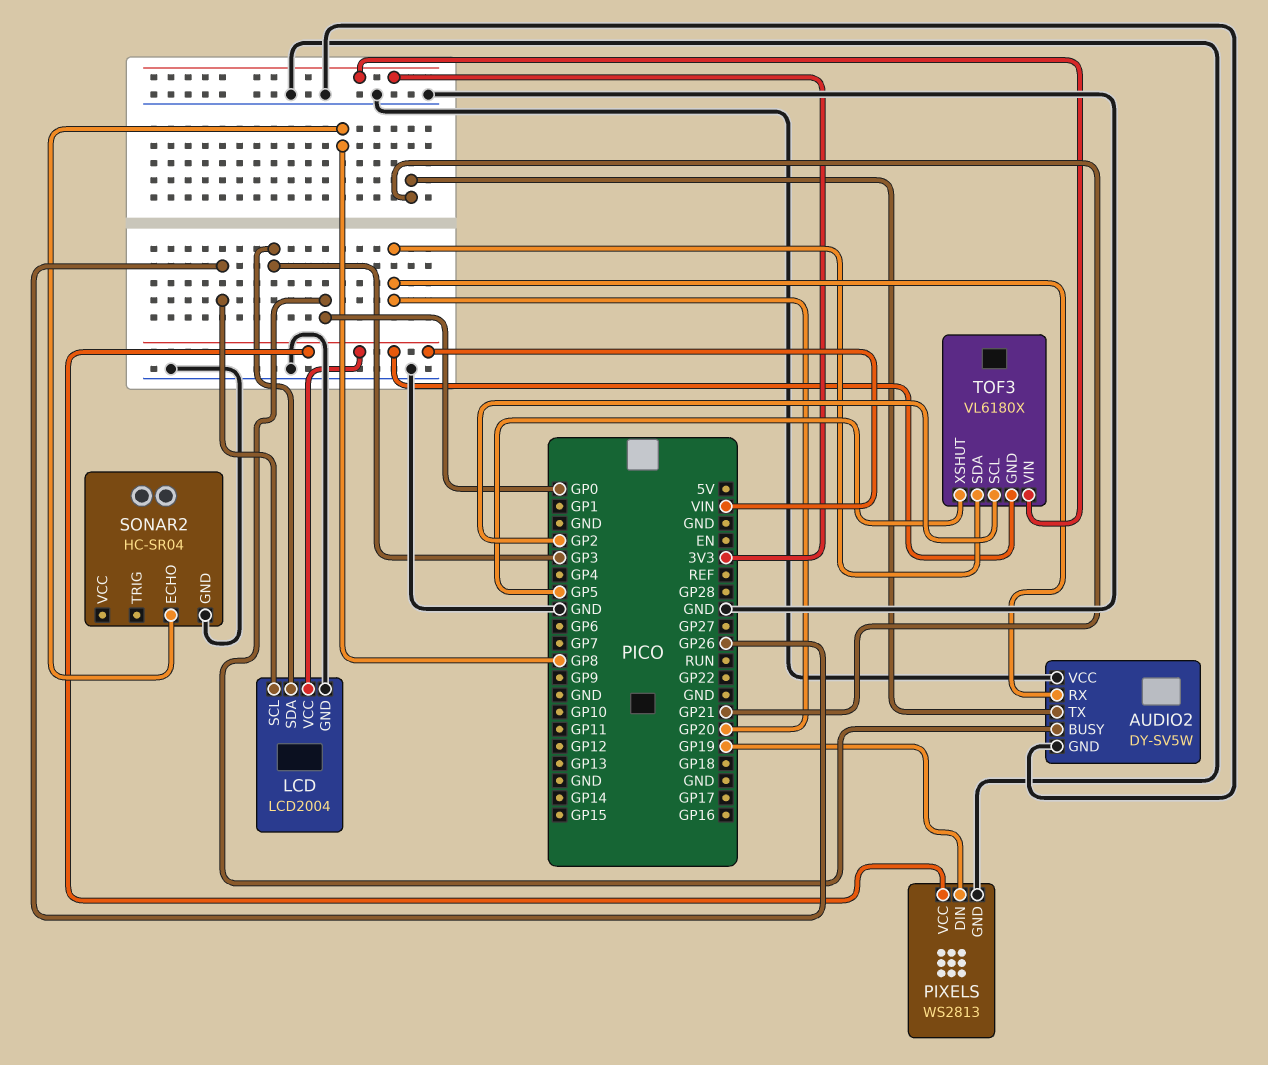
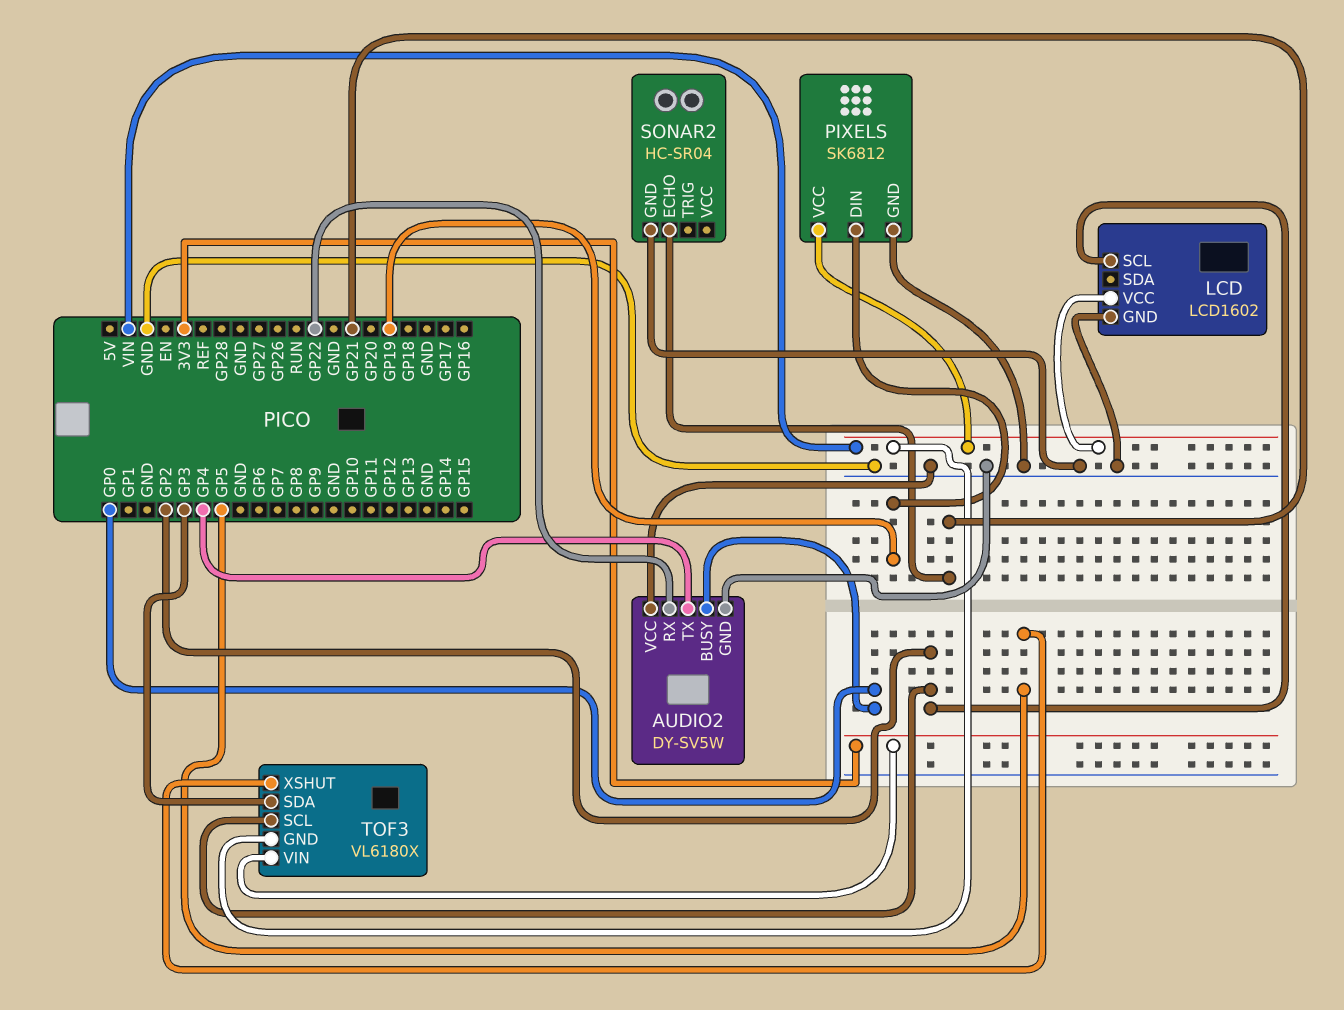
AUDIO2 pin RX: GP20 -> GP22
AUDIO2 pin TX: GP21 -> GP4
LCD: LCD2004 -> LCD1602
LCD pin SCL: GP26 -> GP2
LCD pin SDA: GP3 -> none
PIXELS: WS2813 -> SK6812
SONAR2 pin ECHO: GP8 -> GP21
TOF3 pin SDA: GP20 -> GP3

